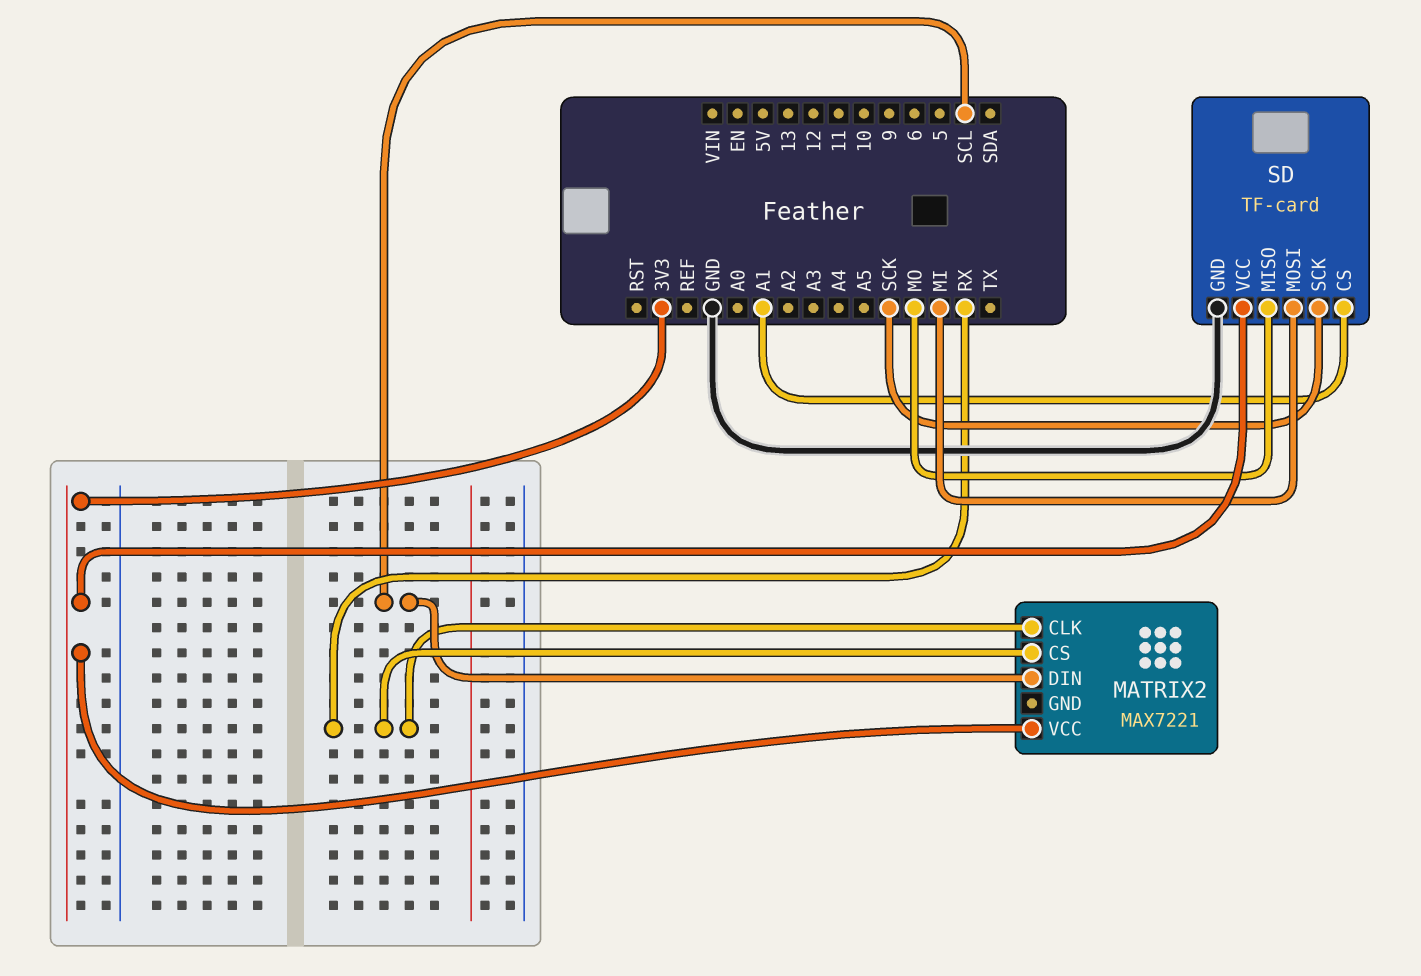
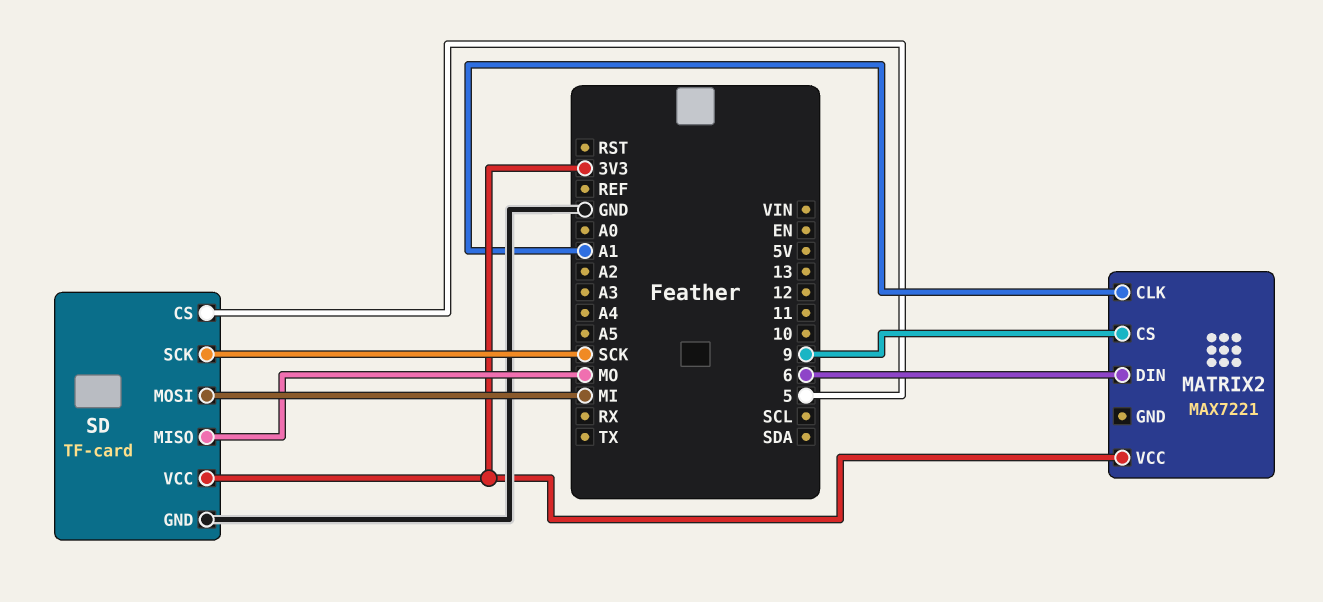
MATRIX2 pin CLK: RX -> A1
MATRIX2 pin CS: RX -> 9
MATRIX2 pin DIN: SCL -> 6
SD pin CS: A1 -> 5

